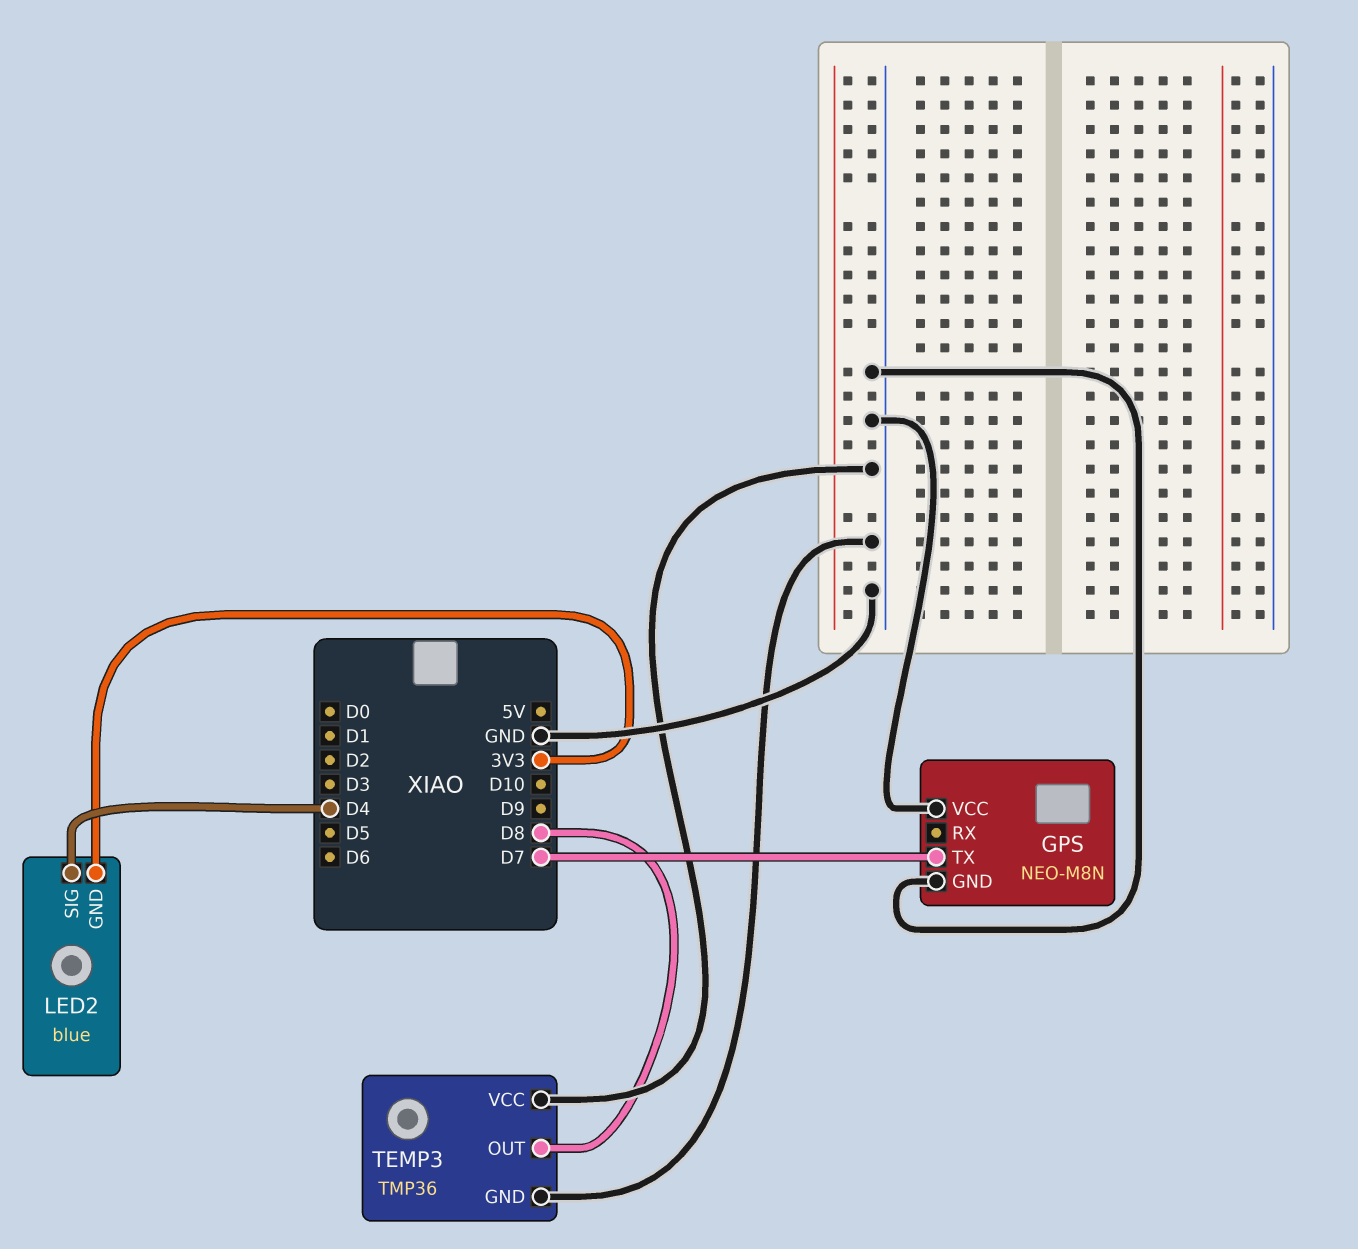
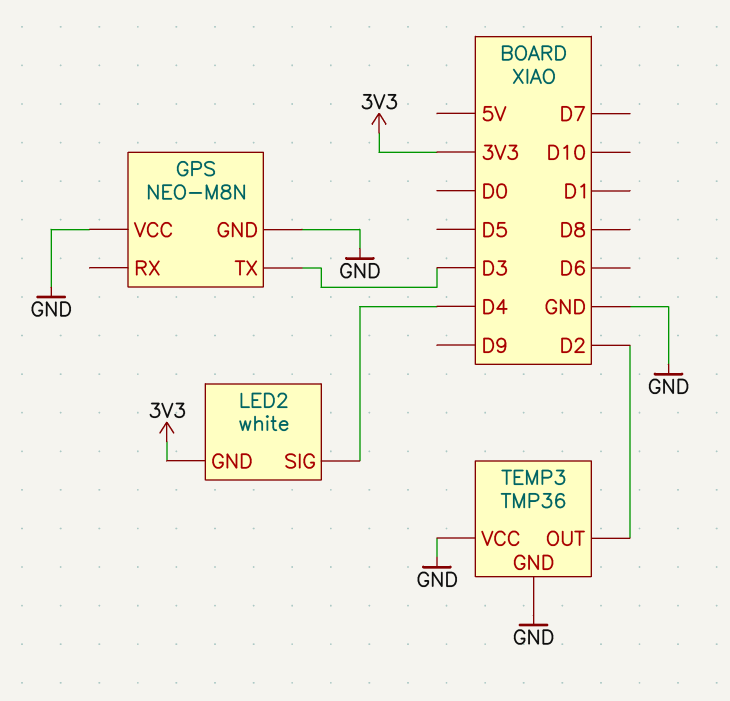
GPS pin TX: D7 -> D3
LED2: blue -> white
TEMP3 pin OUT: D8 -> D2

